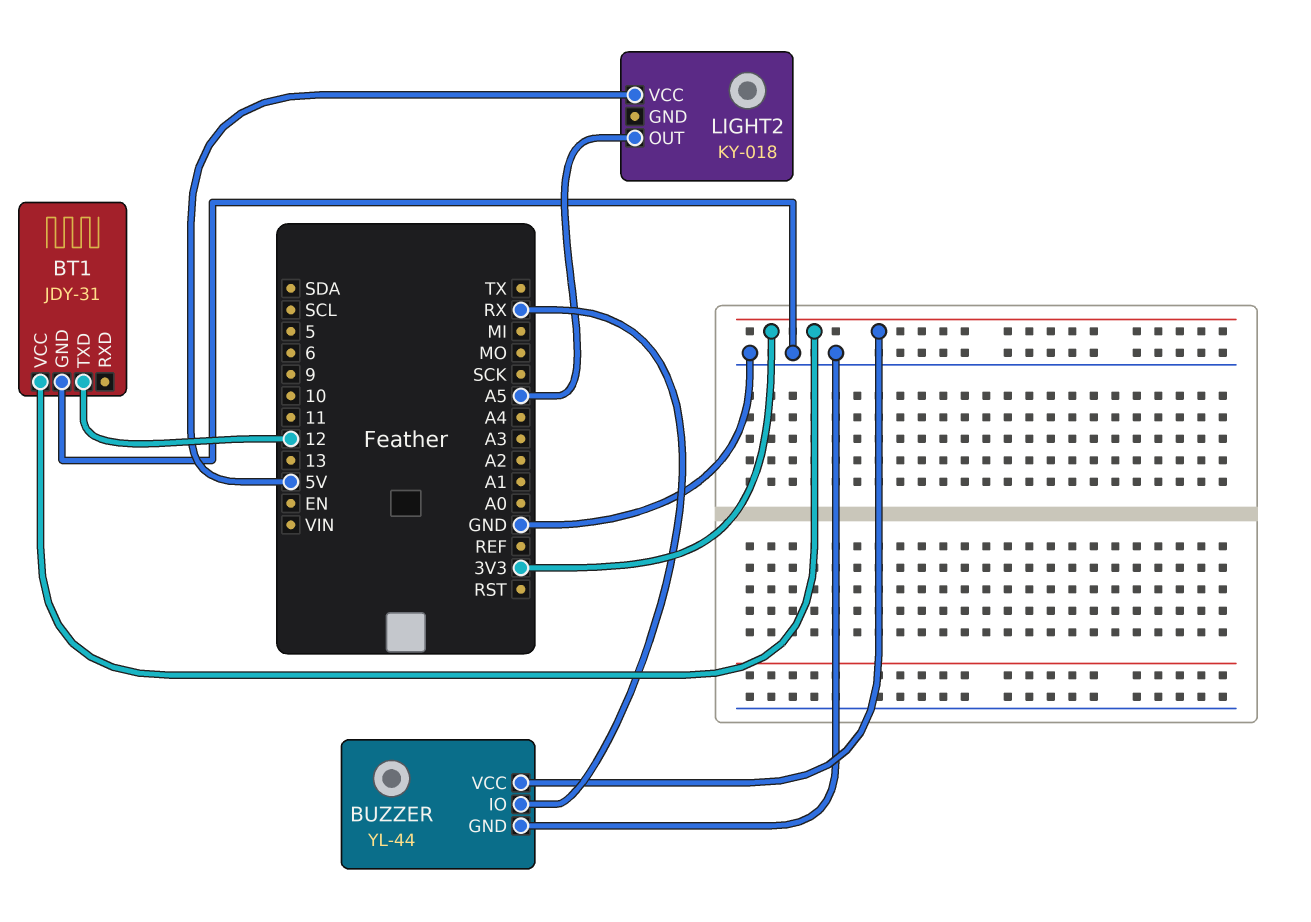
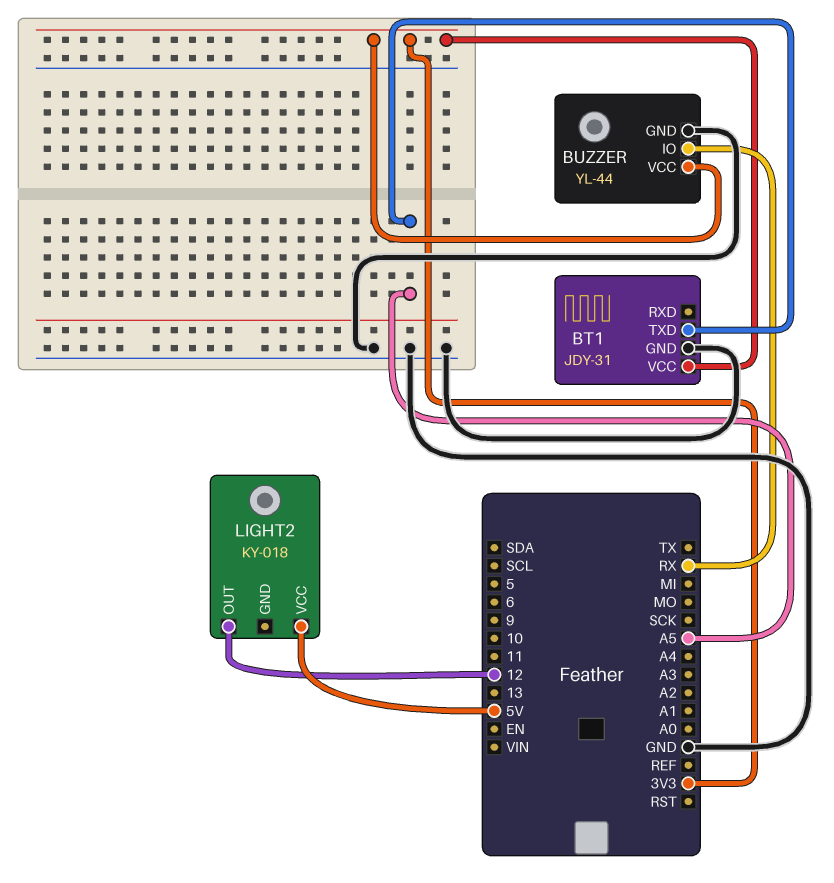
BT1 pin TXD: 12 -> A5
LIGHT2 pin OUT: A5 -> 12

